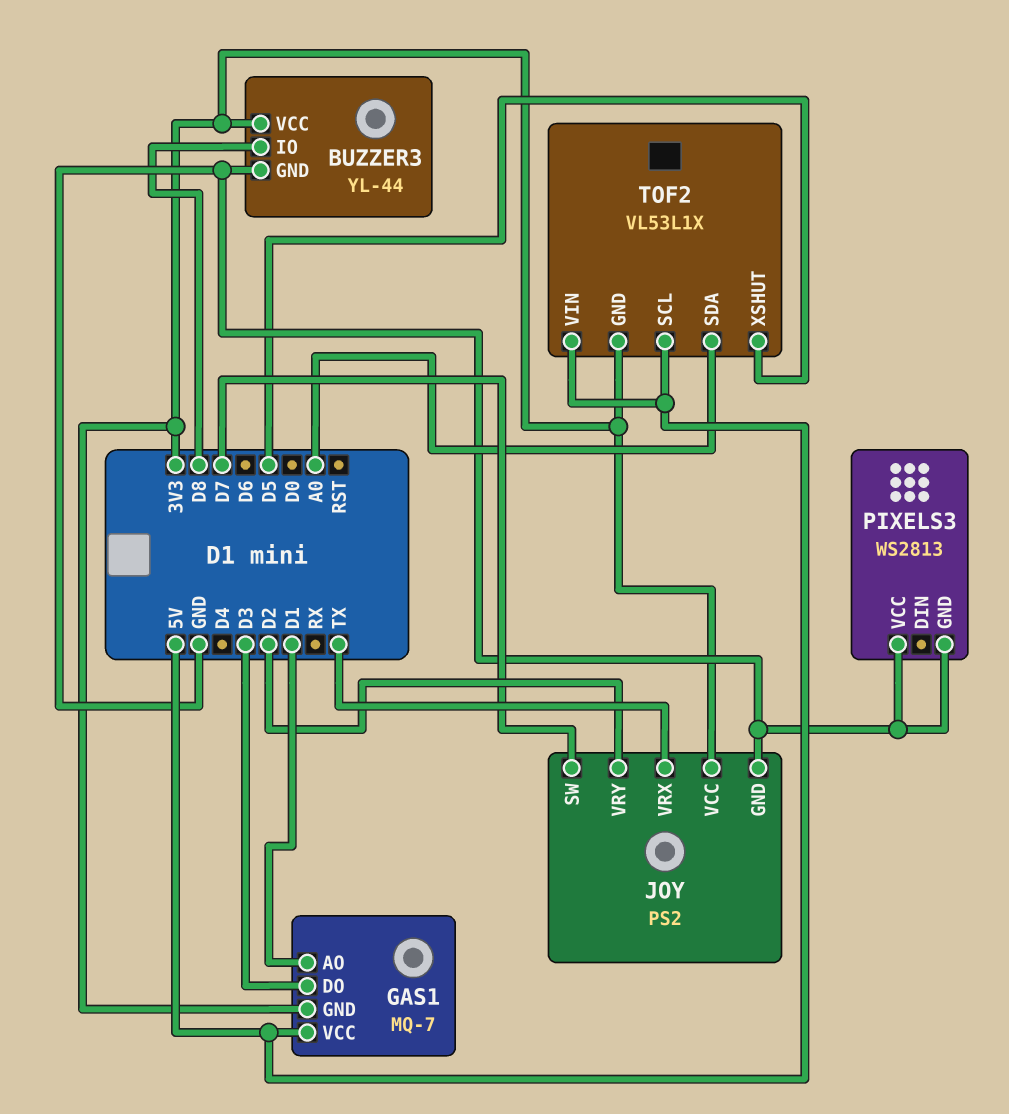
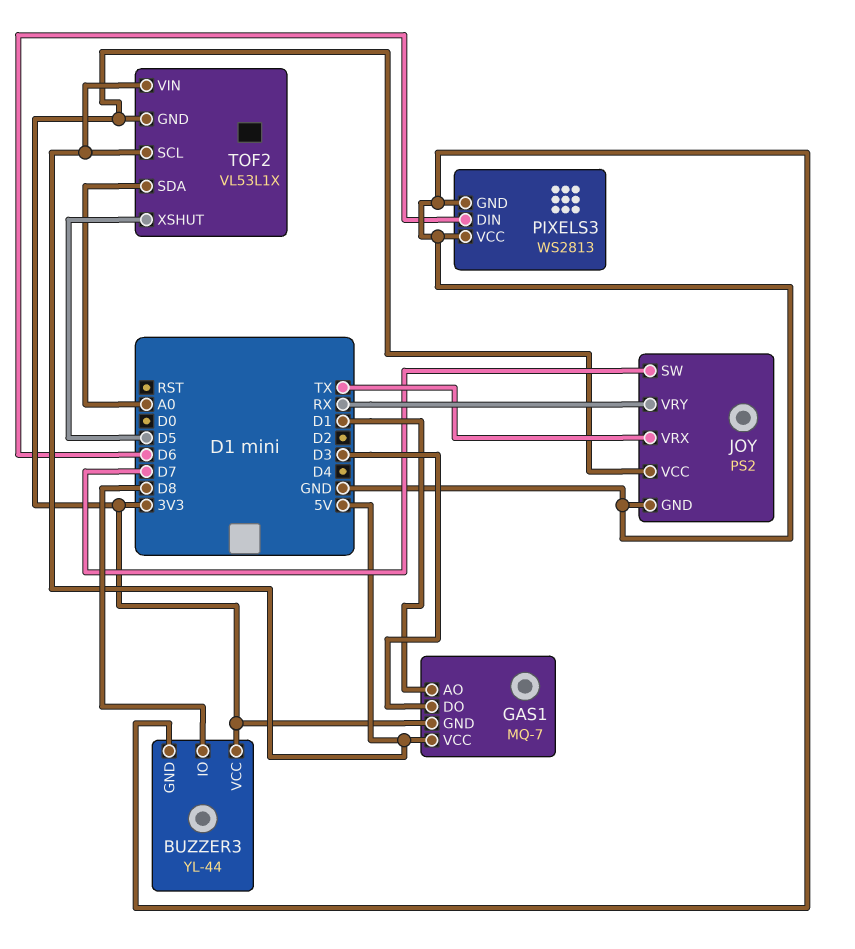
JOY pin VRY: D2 -> RX
PIXELS3 pin DIN: none -> D6

